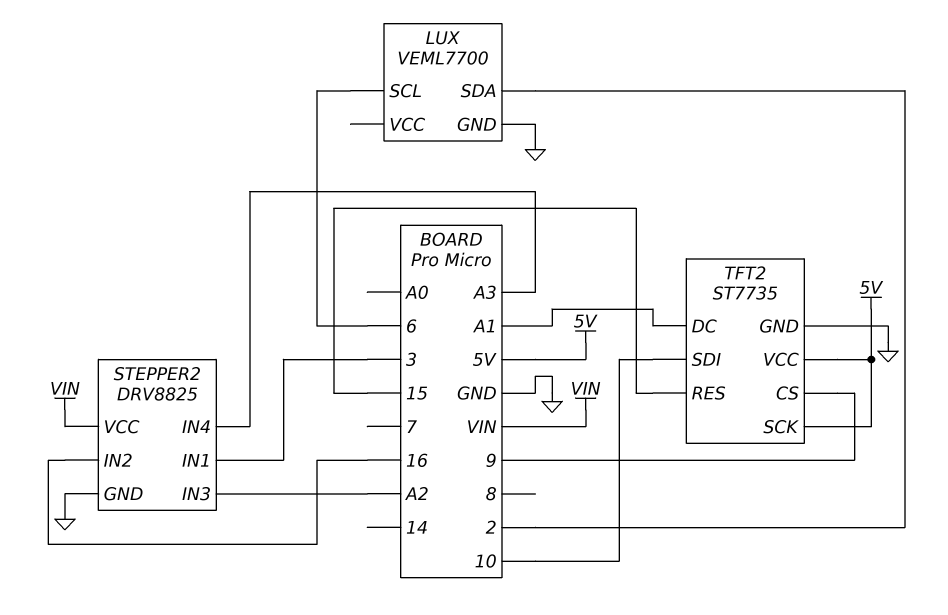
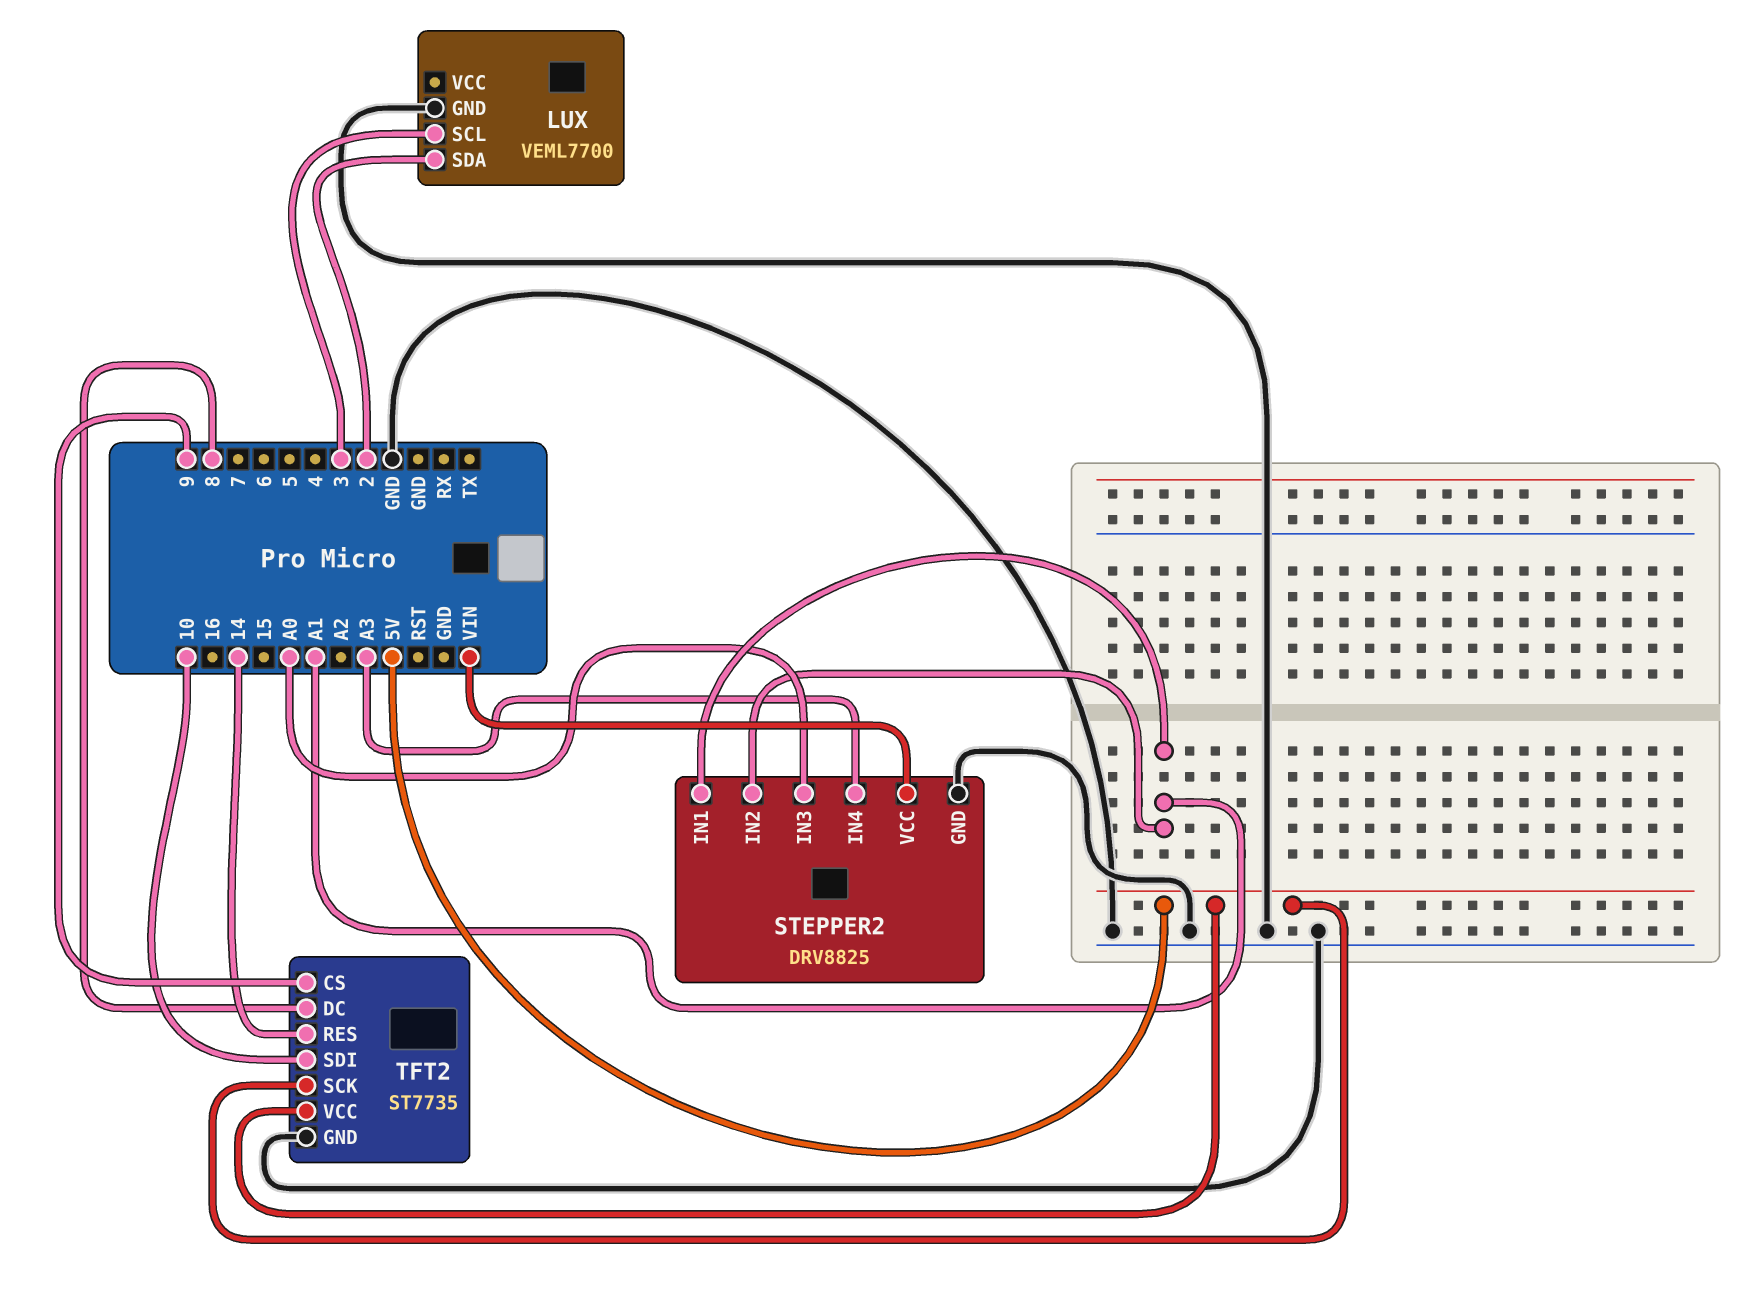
LUX pin SCL: 6 -> 3
STEPPER2 pin IN1: 3 -> A1
STEPPER2 pin IN2: 16 -> A1
STEPPER2 pin IN3: A2 -> A0
TFT2 pin DC: A1 -> 8
TFT2 pin RES: 15 -> 14

